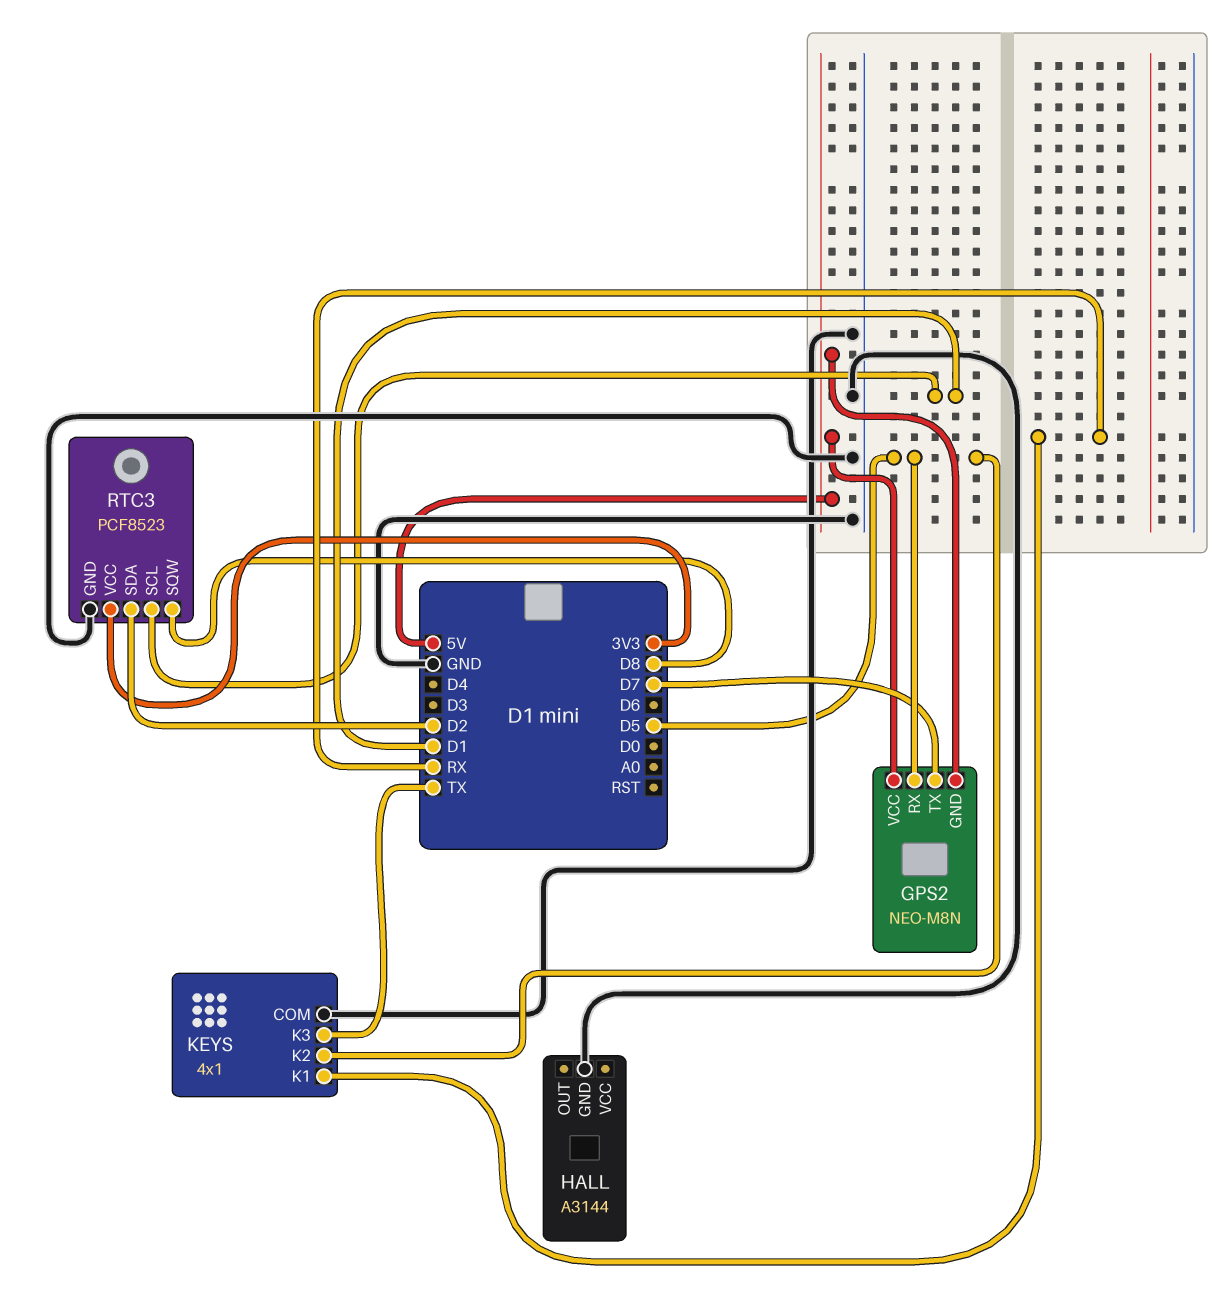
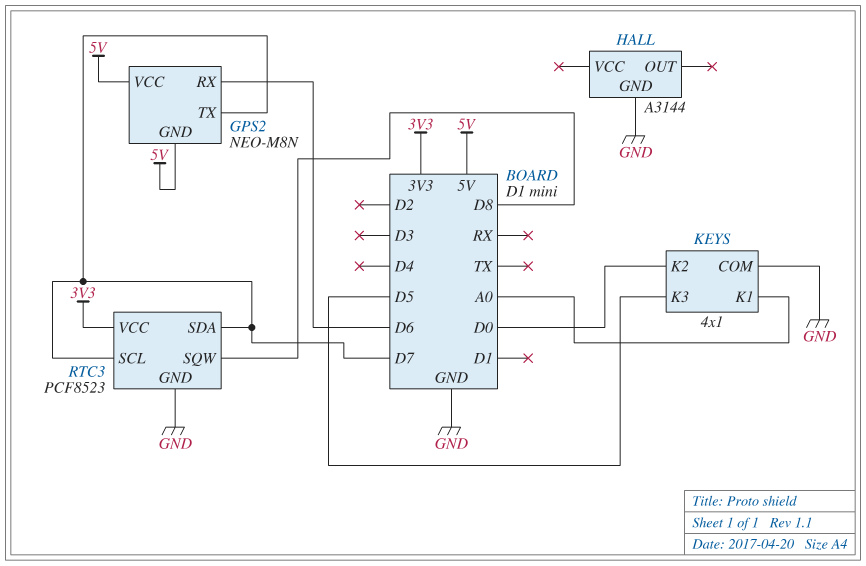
GPS2 pin RX: D5 -> D6
KEYS pin K1: RX -> A0
KEYS pin K2: D5 -> D0
KEYS pin K3: TX -> D5
RTC3 pin SCL: D1 -> D7
RTC3 pin SDA: D2 -> D7

